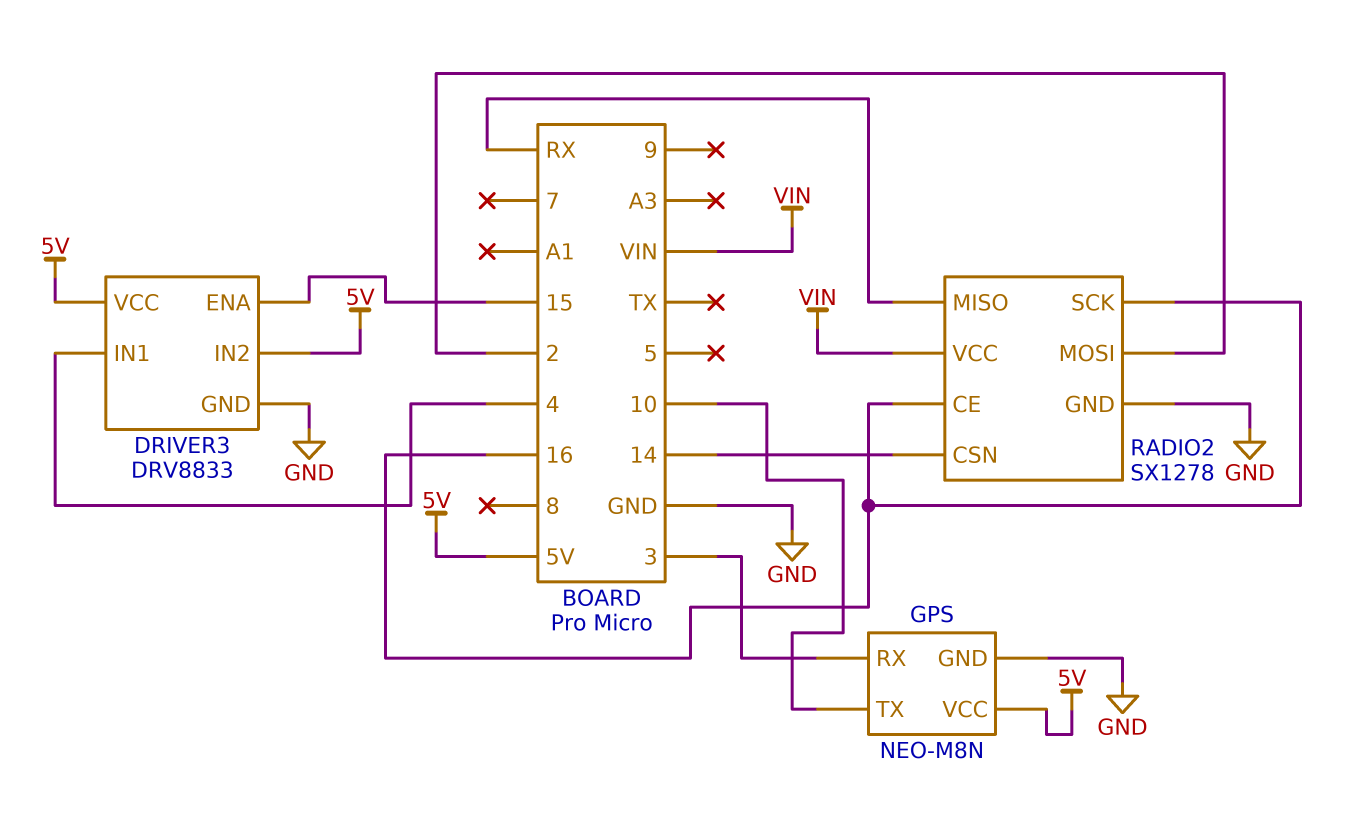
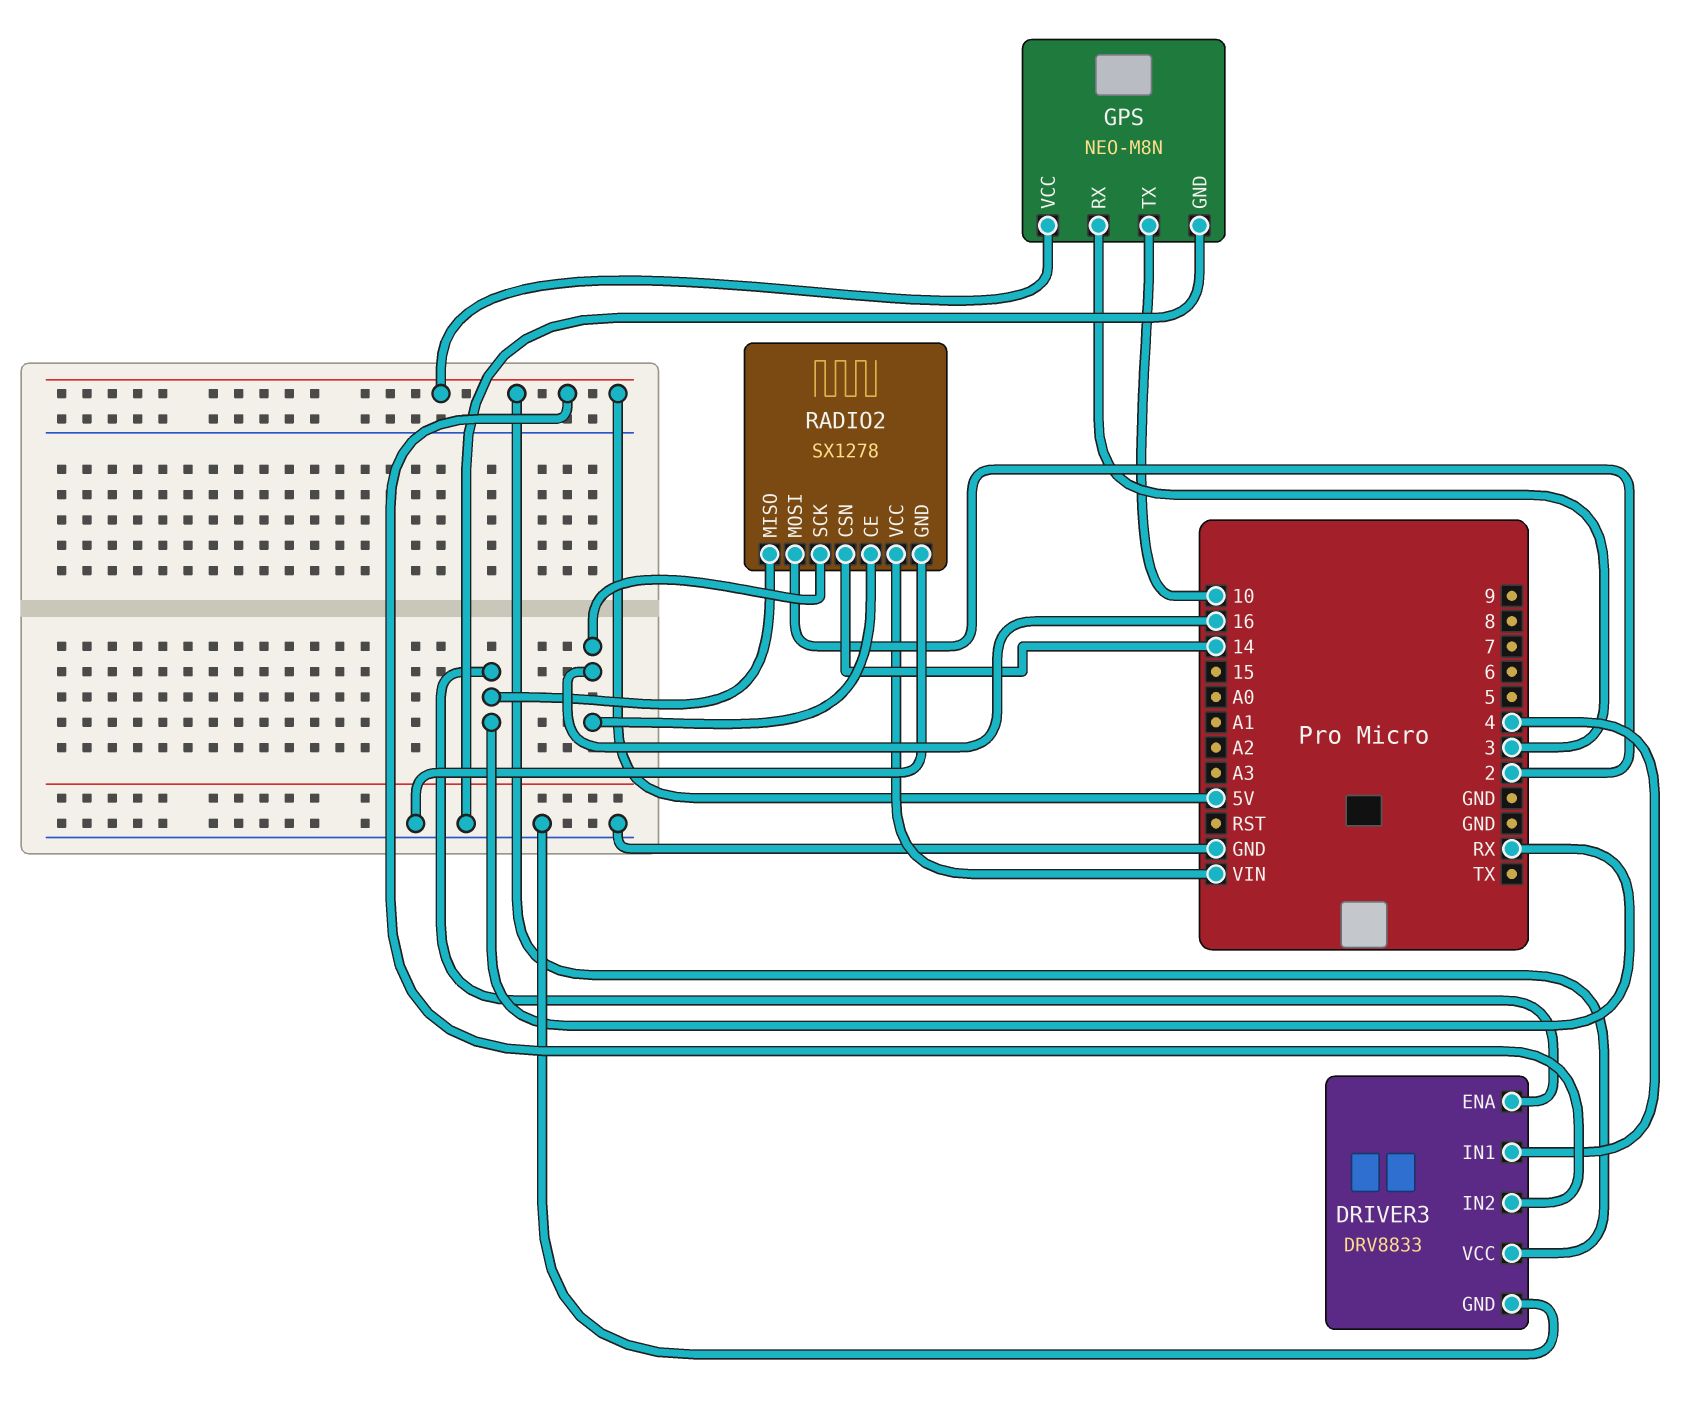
DRIVER3 pin ENA: 15 -> RX

